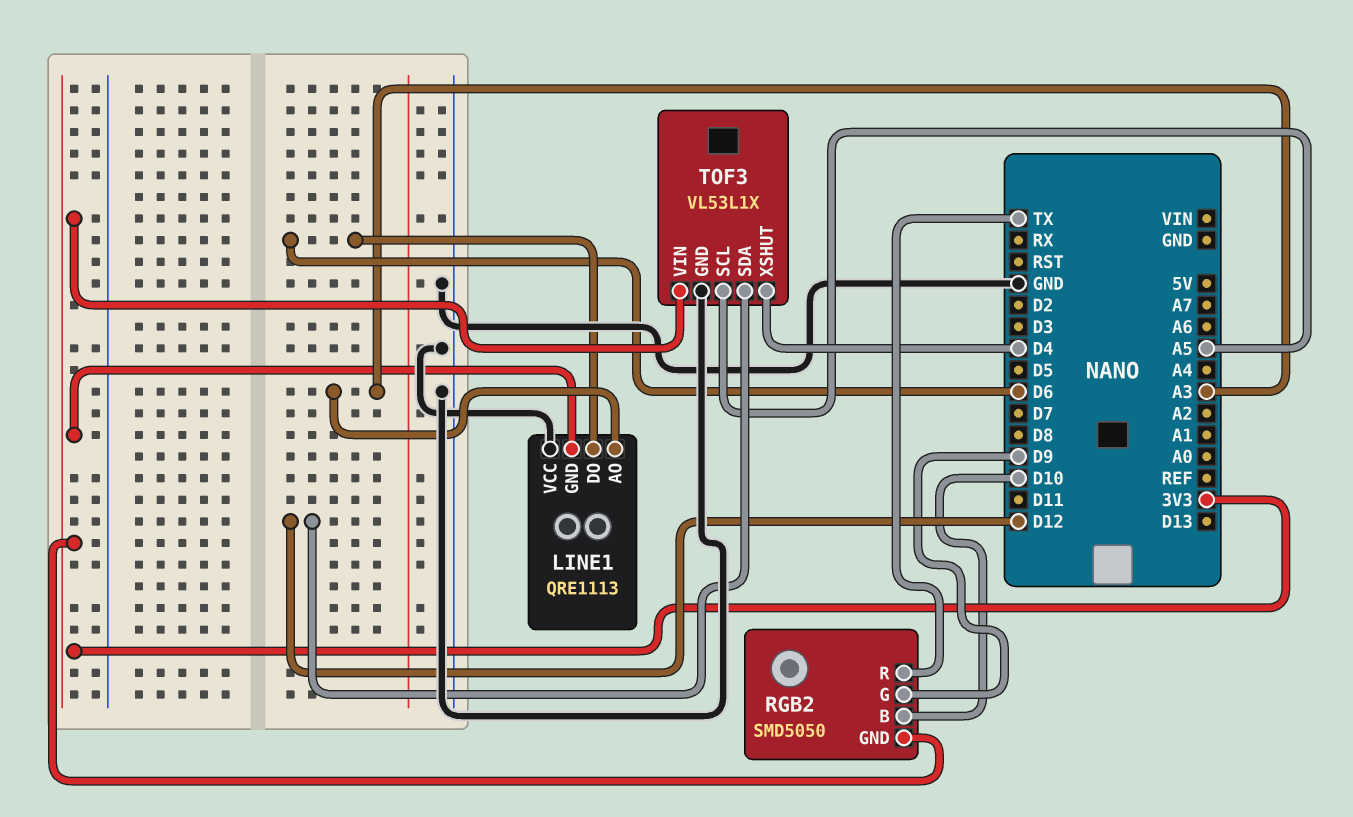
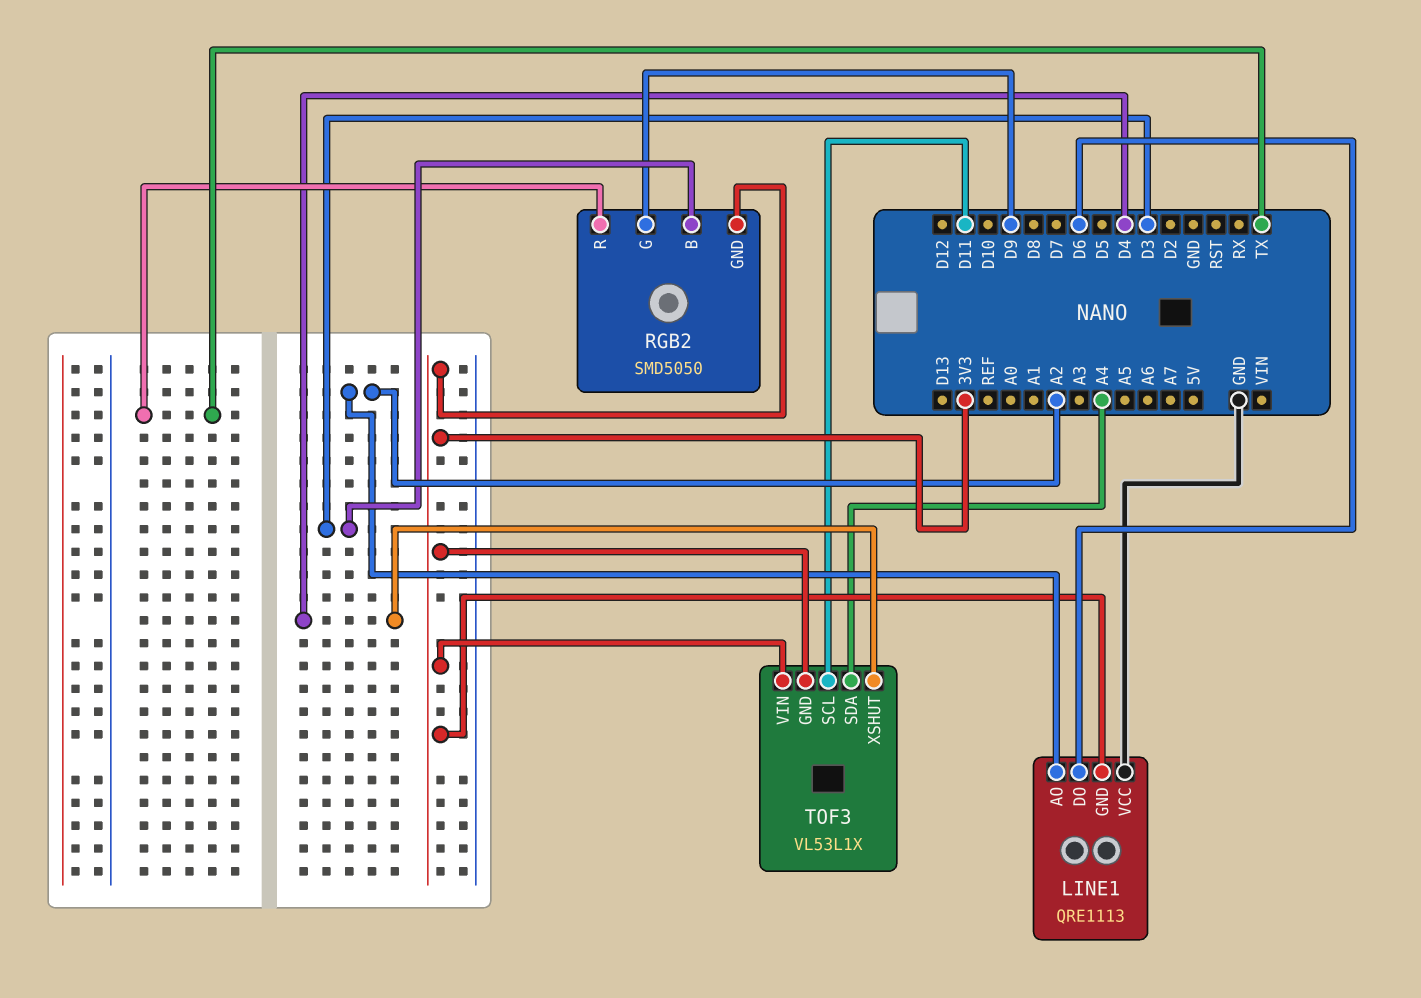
LINE1 pin AO: A3 -> A2
RGB2 pin B: D10 -> D3
TOF3 pin GND: GND -> 3V3
TOF3 pin SCL: A5 -> D11
TOF3 pin SDA: D12 -> A4

